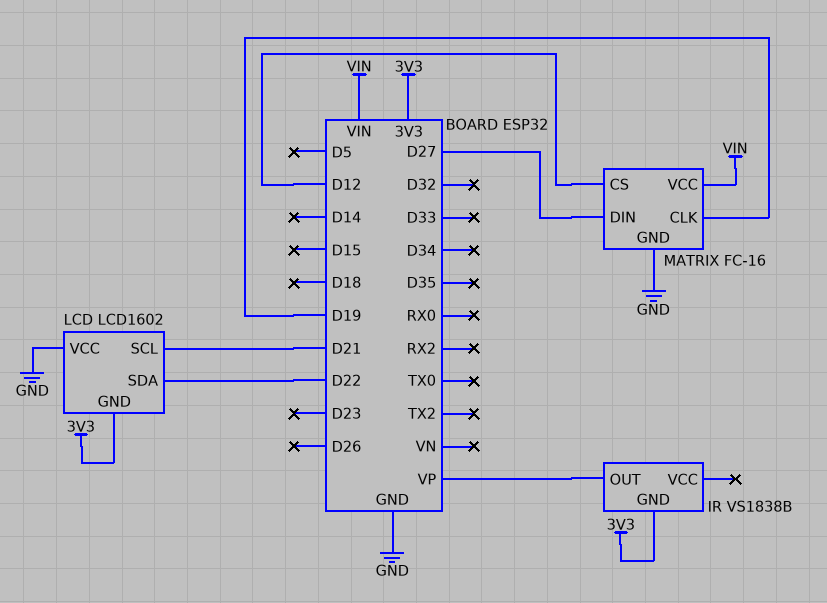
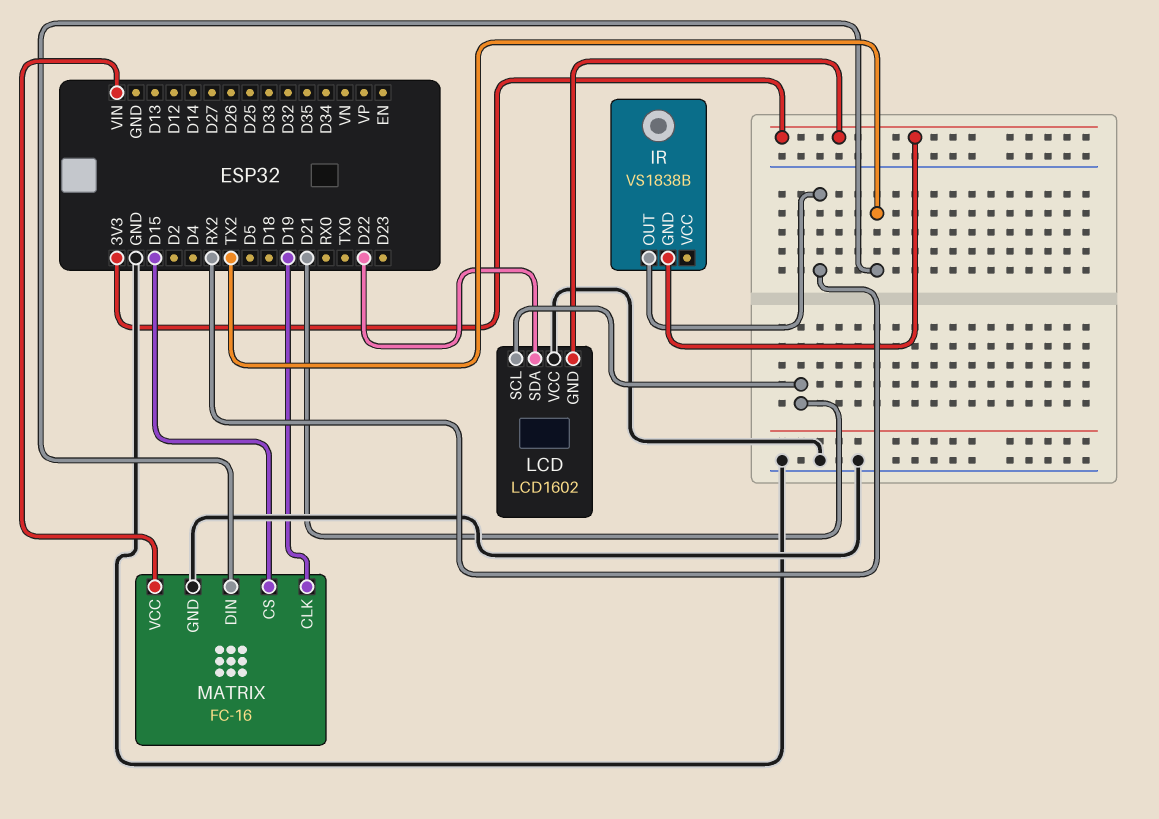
IR pin OUT: VP -> RX2
MATRIX pin CS: D12 -> D15
MATRIX pin DIN: D27 -> TX2

